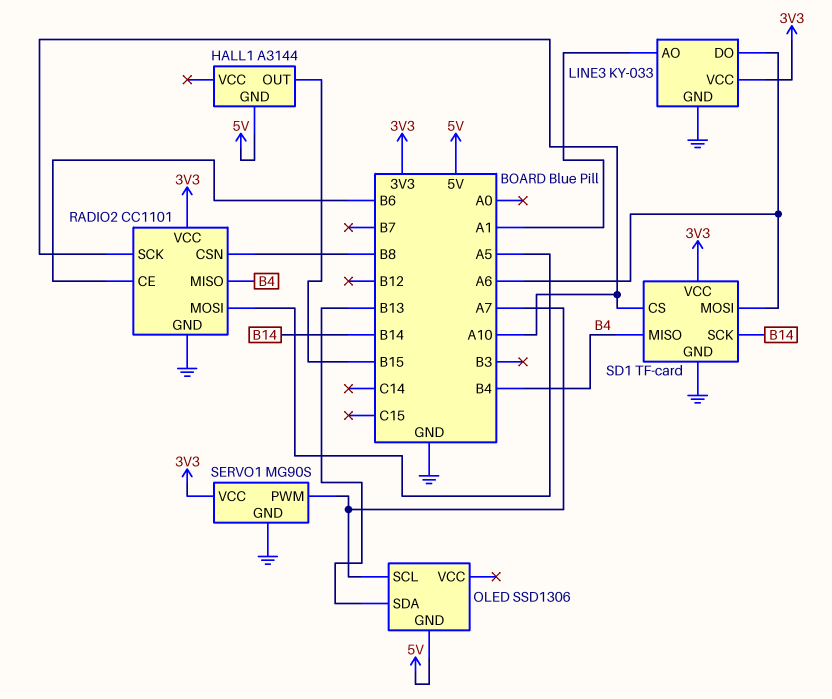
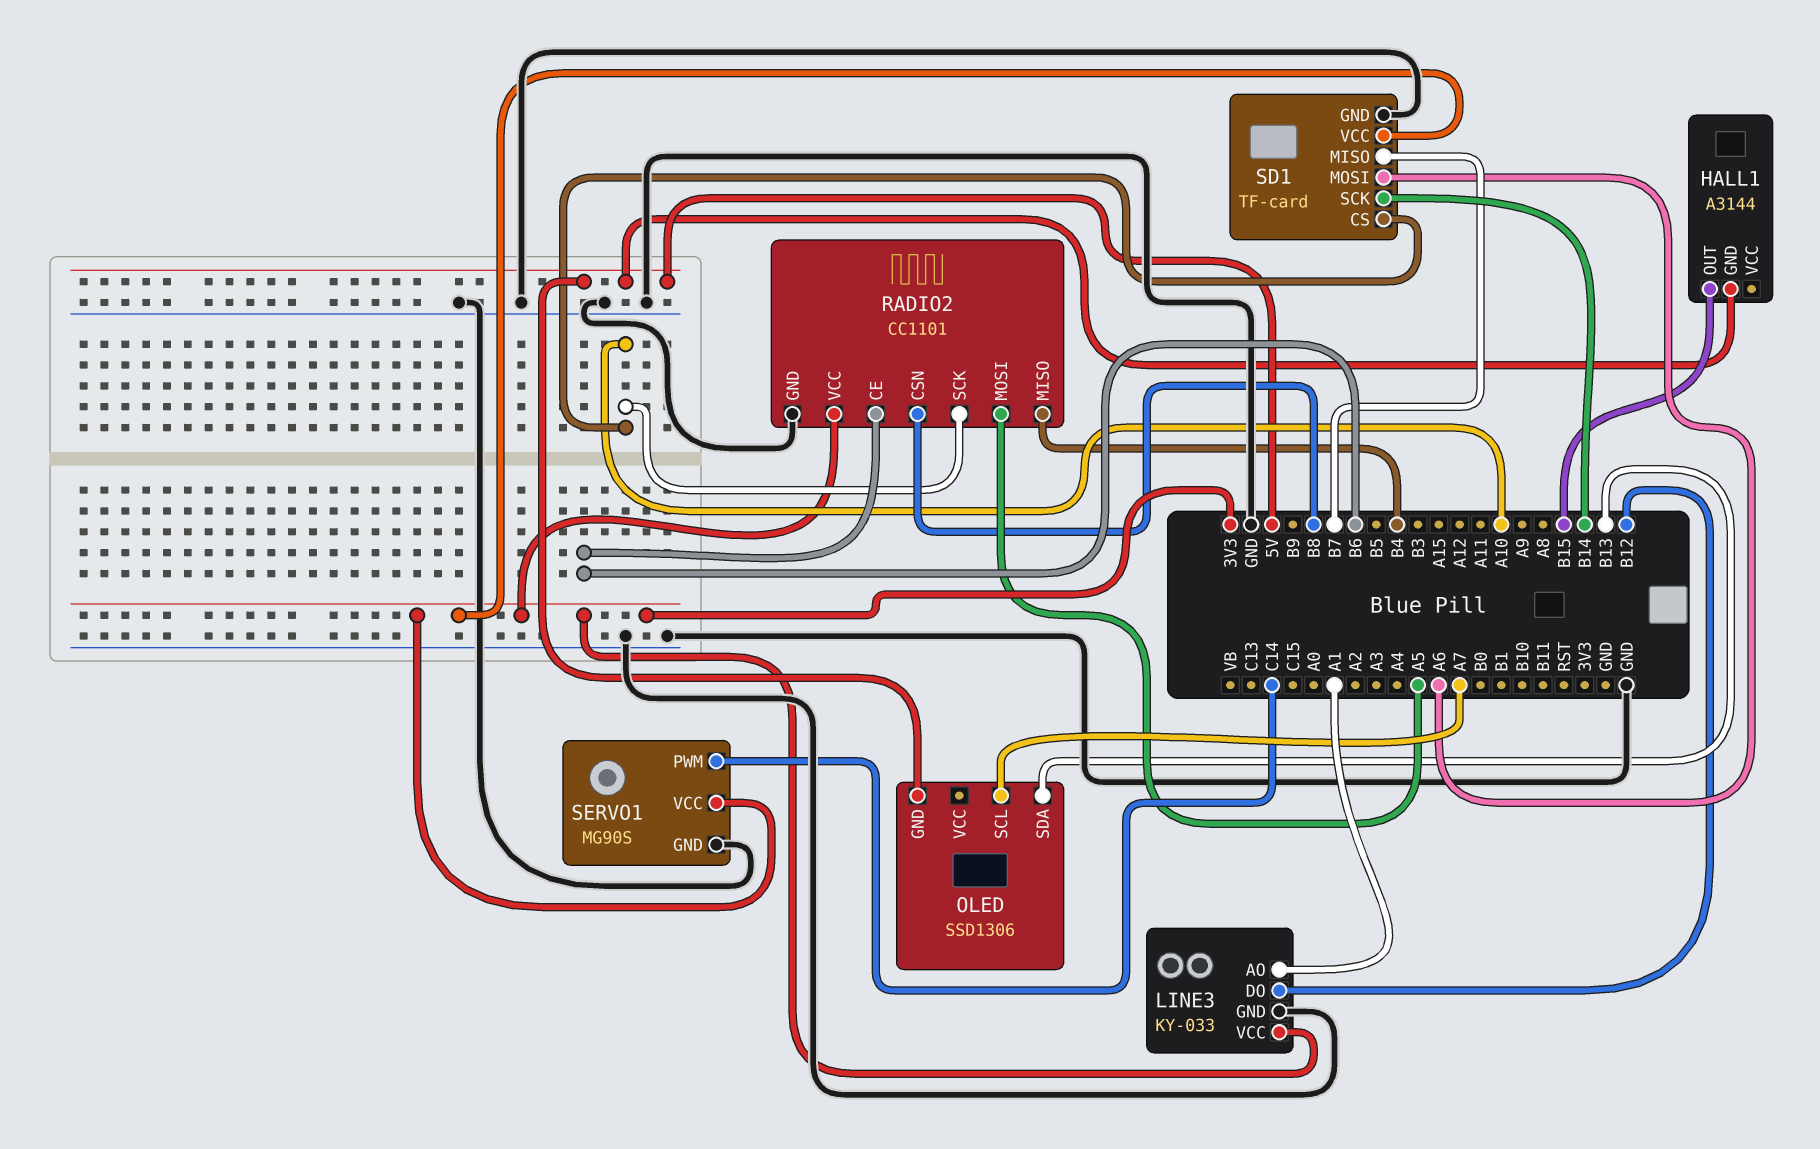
LINE3 pin DO: A6 -> B12
SD1 pin MISO: B4 -> B7
SERVO1 pin PWM: A7 -> C14

